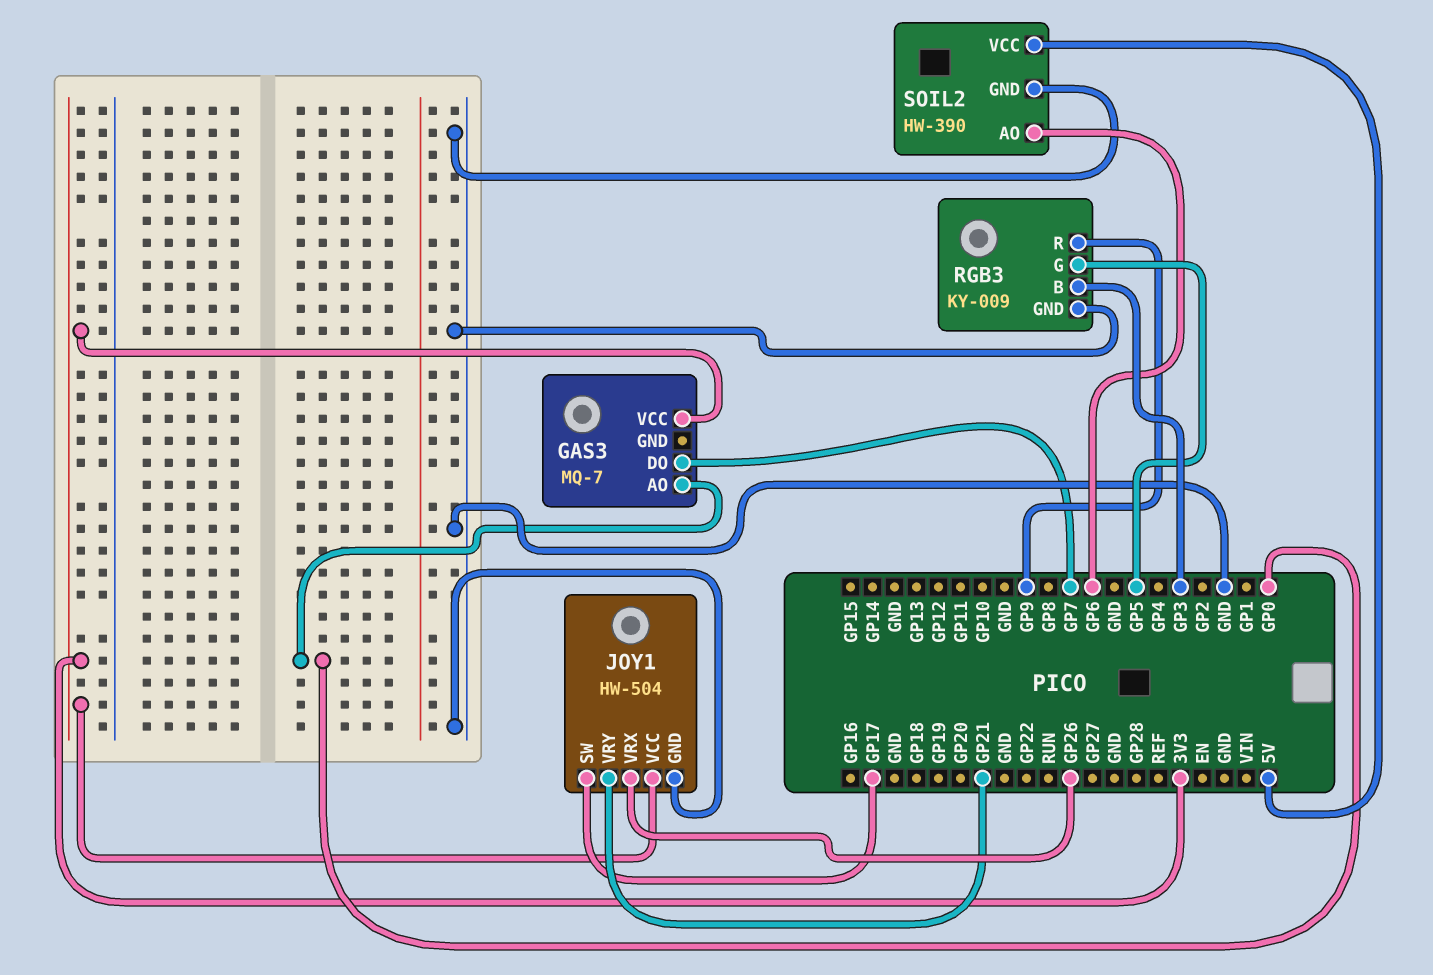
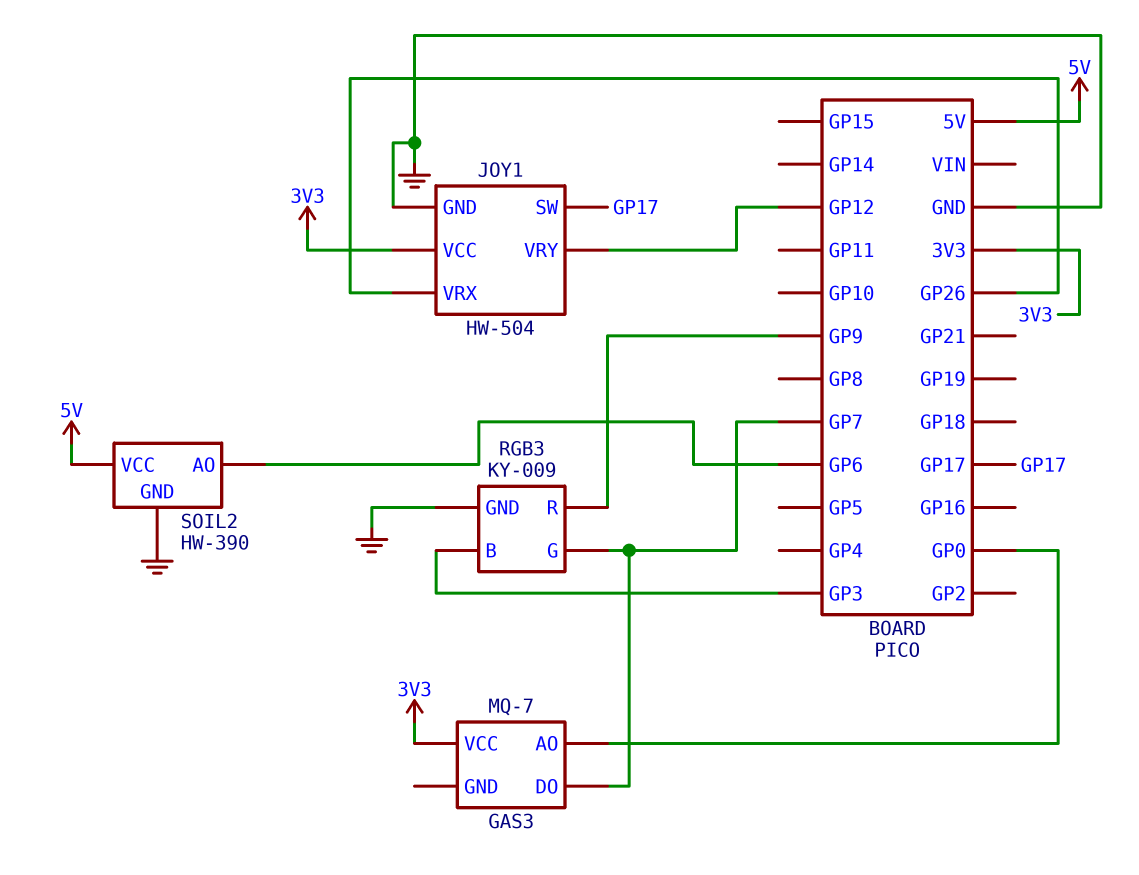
JOY1 pin VRY: GP21 -> GP12
RGB3 pin G: GP5 -> GP7

